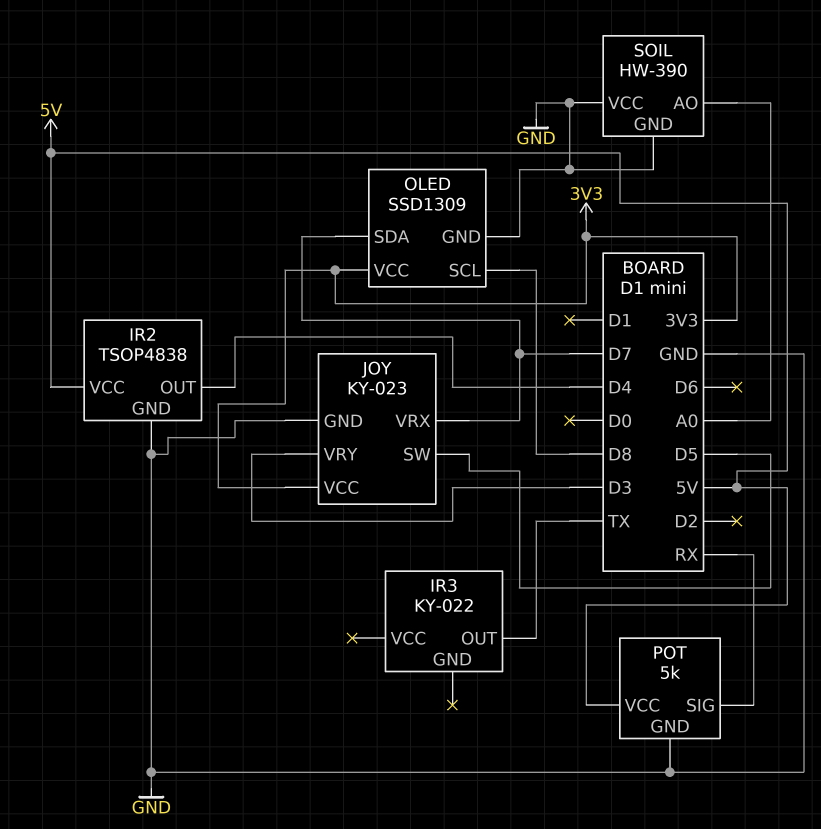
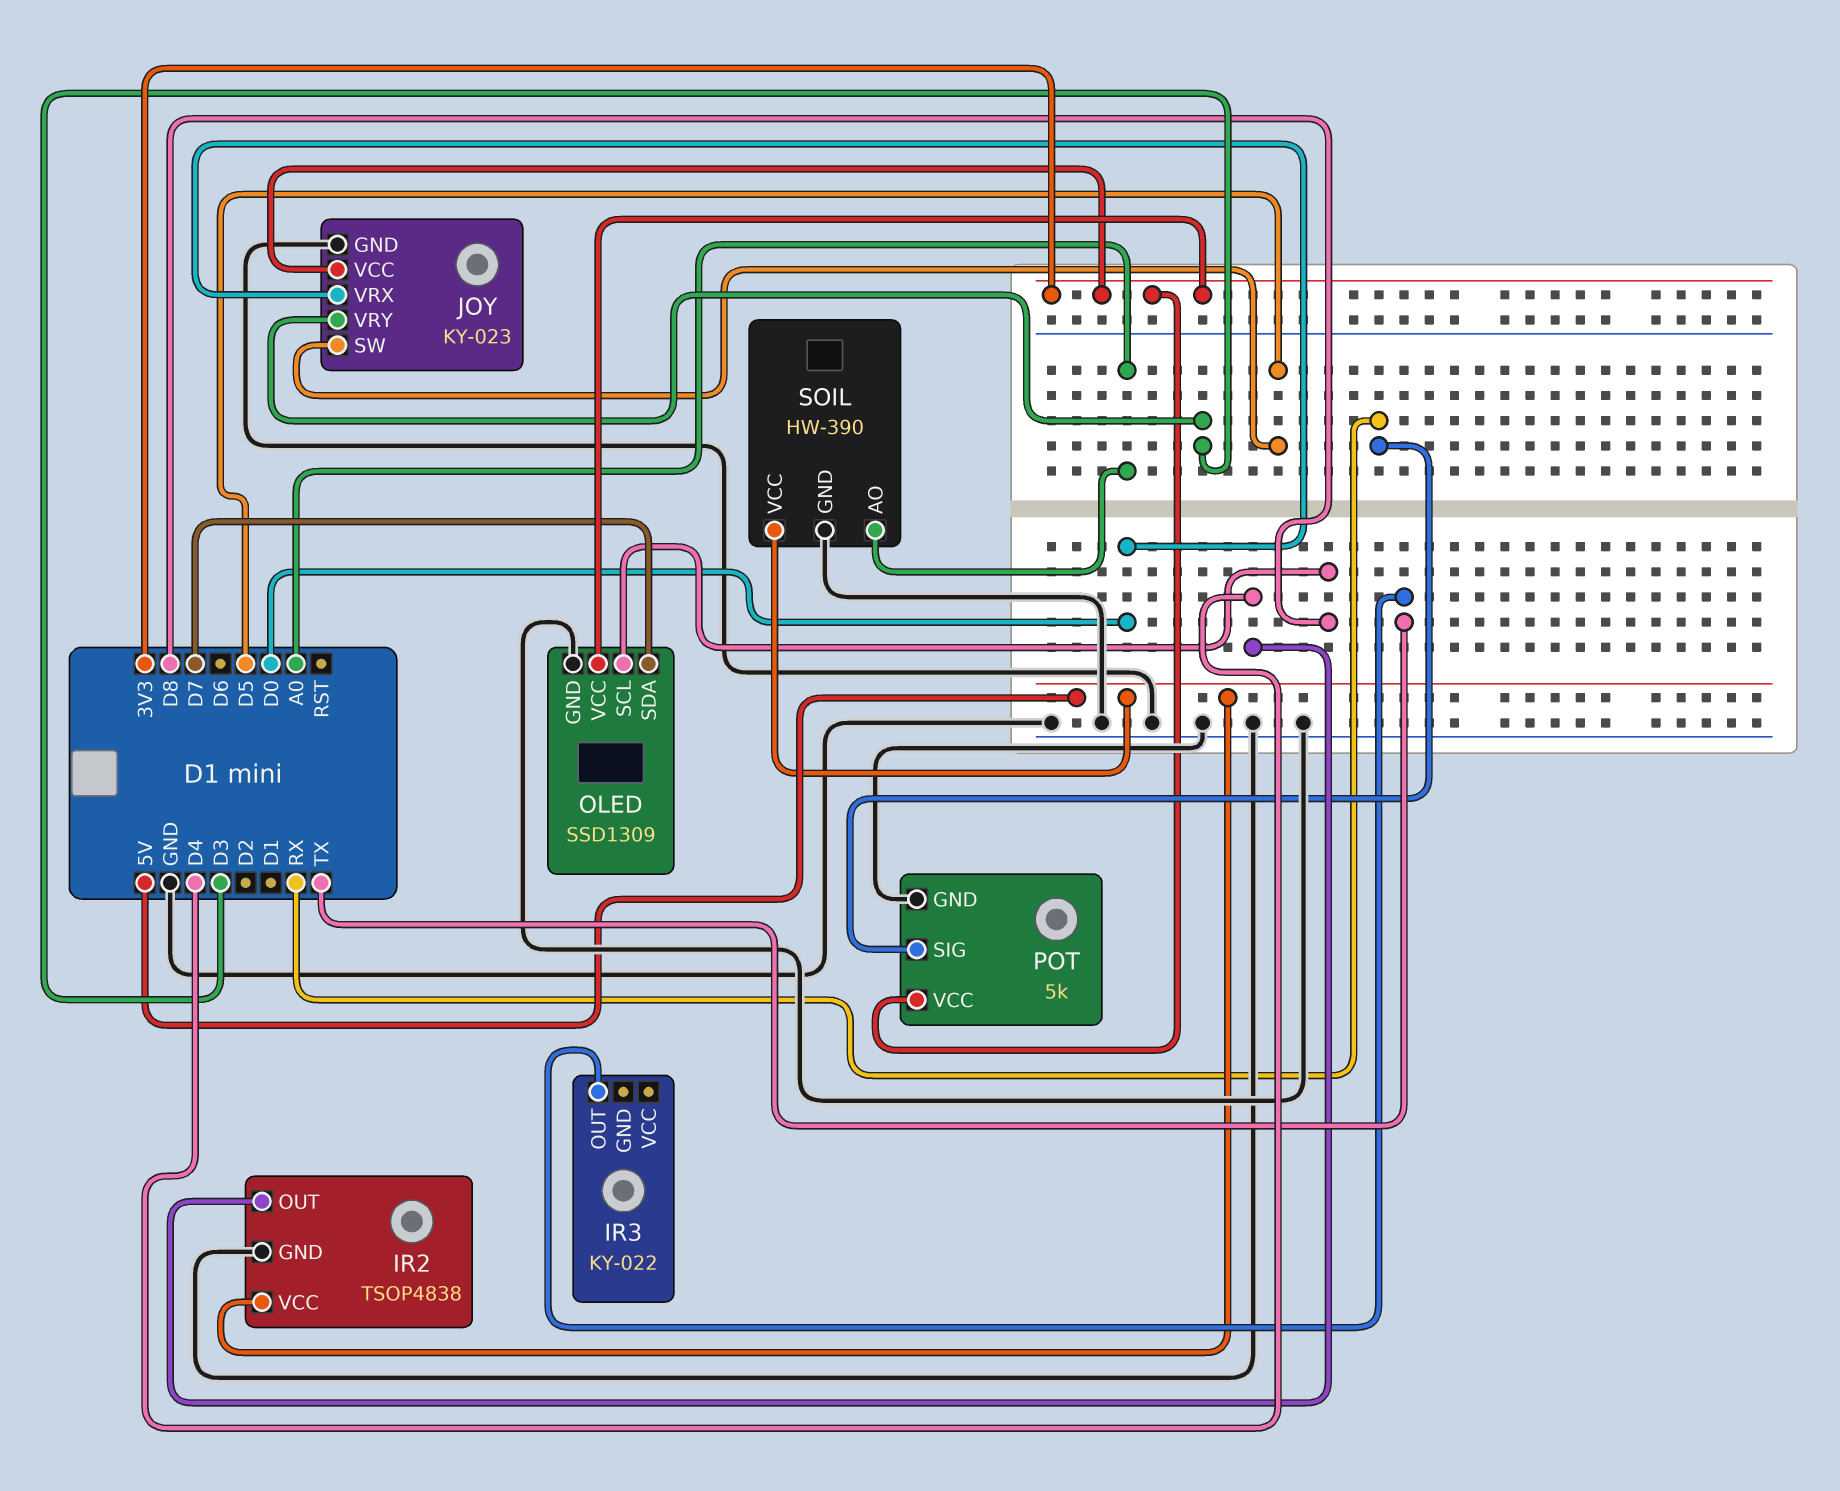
JOY pin VRX: D7 -> D0
POT pin VCC: 5V -> 3V3
SOIL pin VCC: GND -> 5V

